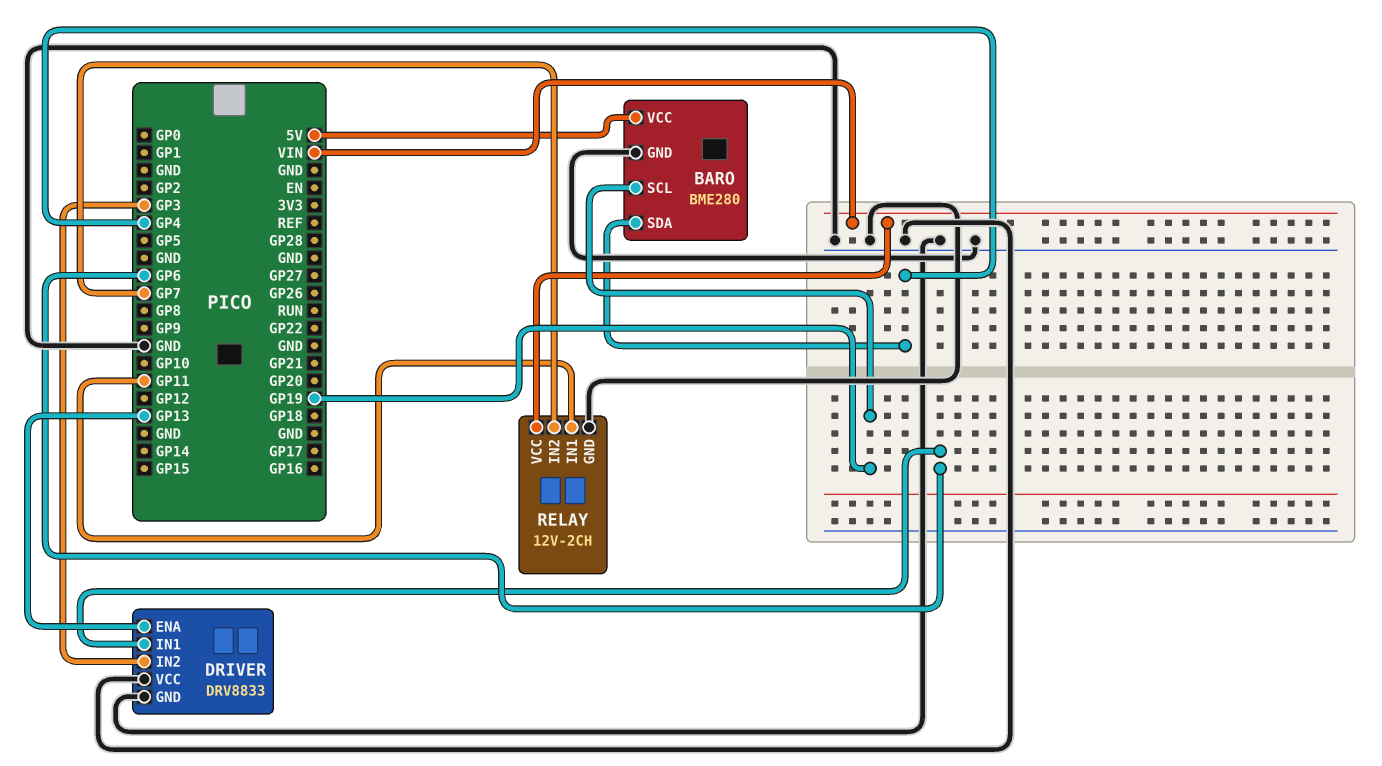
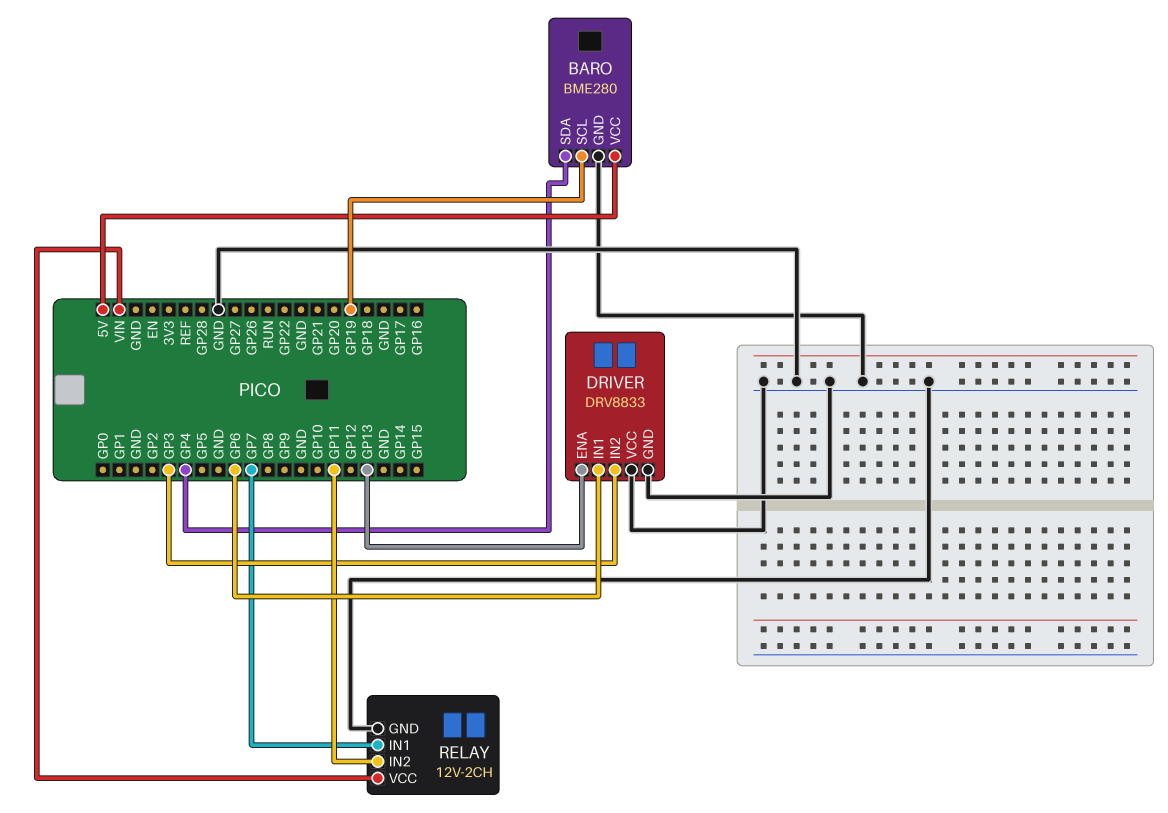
RELAY pin IN1: GP11 -> GP7
RELAY pin IN2: GP7 -> GP11

